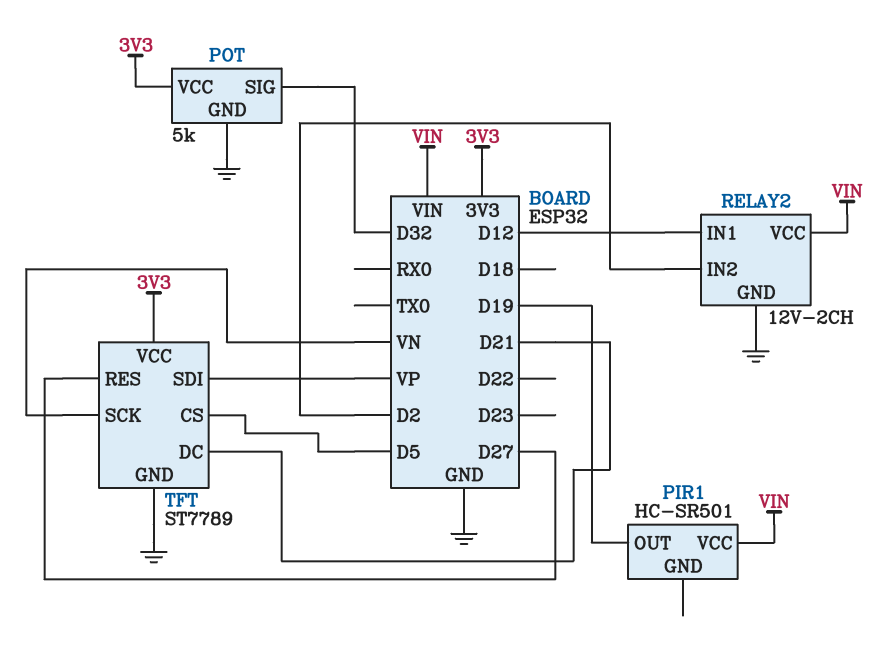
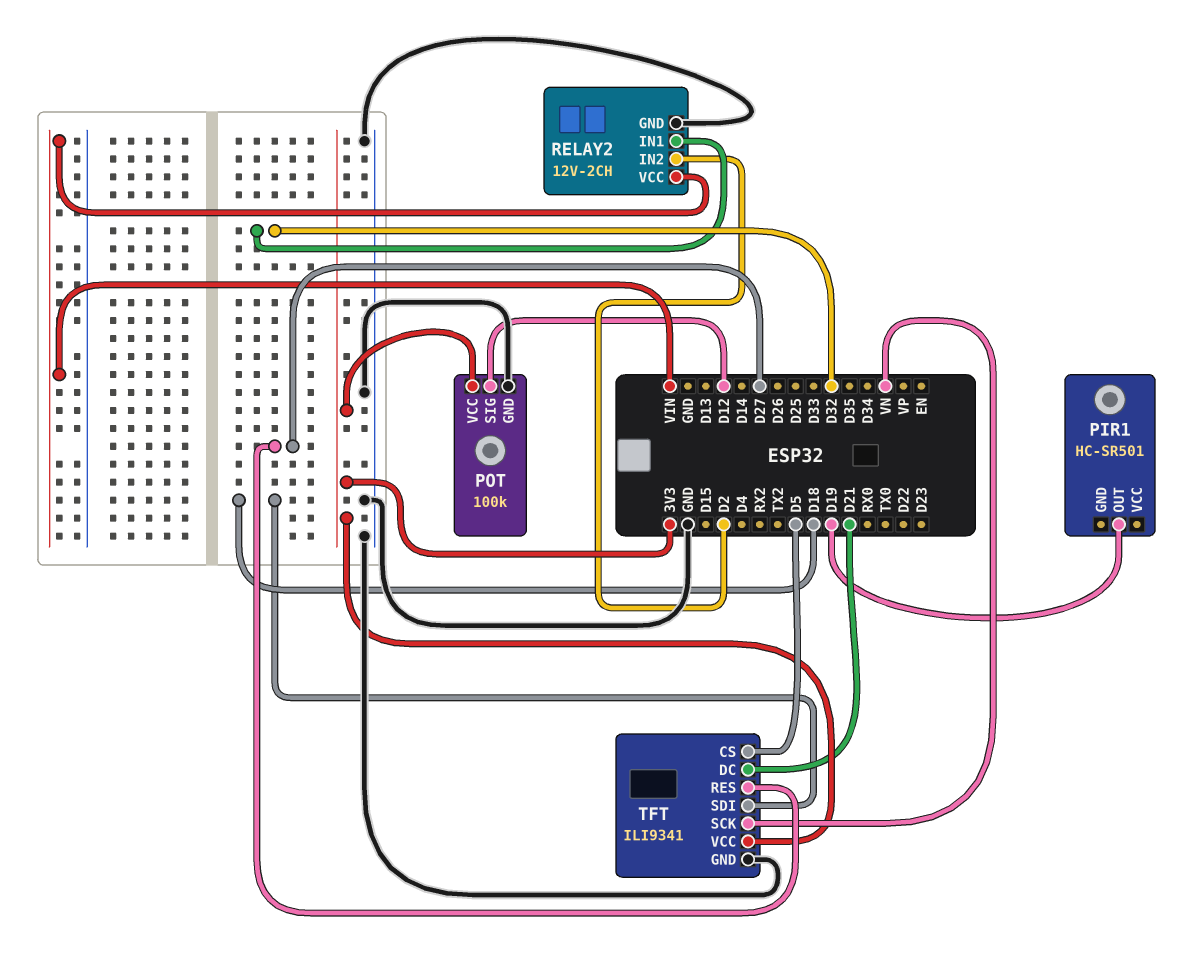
PIR1 pin VCC: VIN -> none
POT: 5k -> 100k
POT pin SIG: D32 -> D12
RELAY2 pin IN1: D12 -> D32
TFT: ST7789 -> ILI9341
TFT pin SDI: VP -> D18

